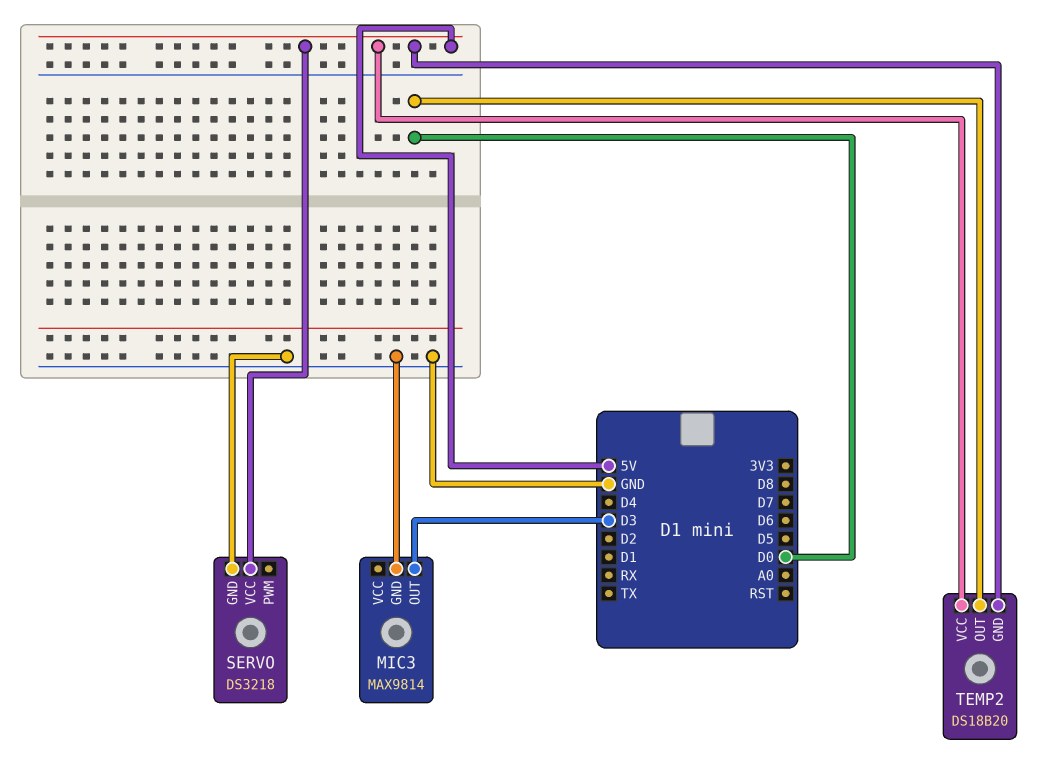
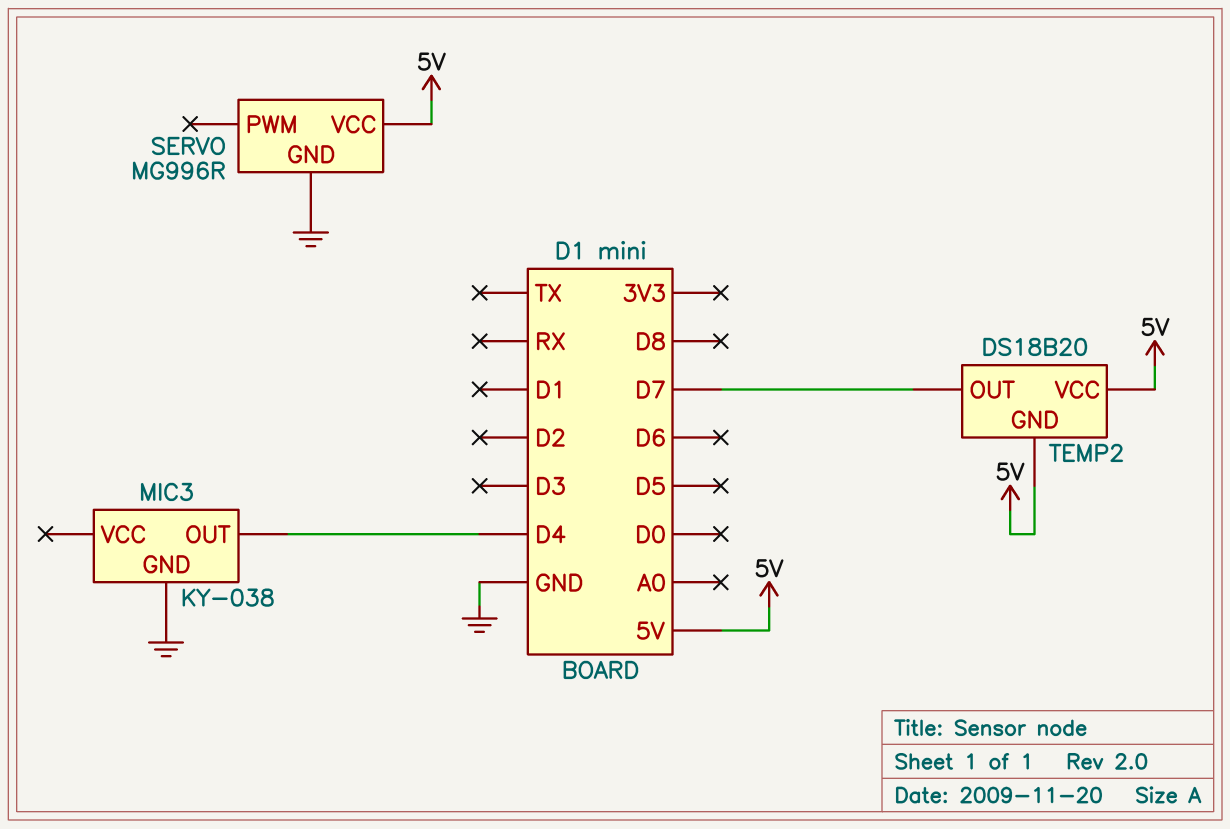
MIC3: MAX9814 -> KY-038
MIC3 pin OUT: D3 -> D4
SERVO: DS3218 -> MG996R
TEMP2 pin OUT: D0 -> D7

